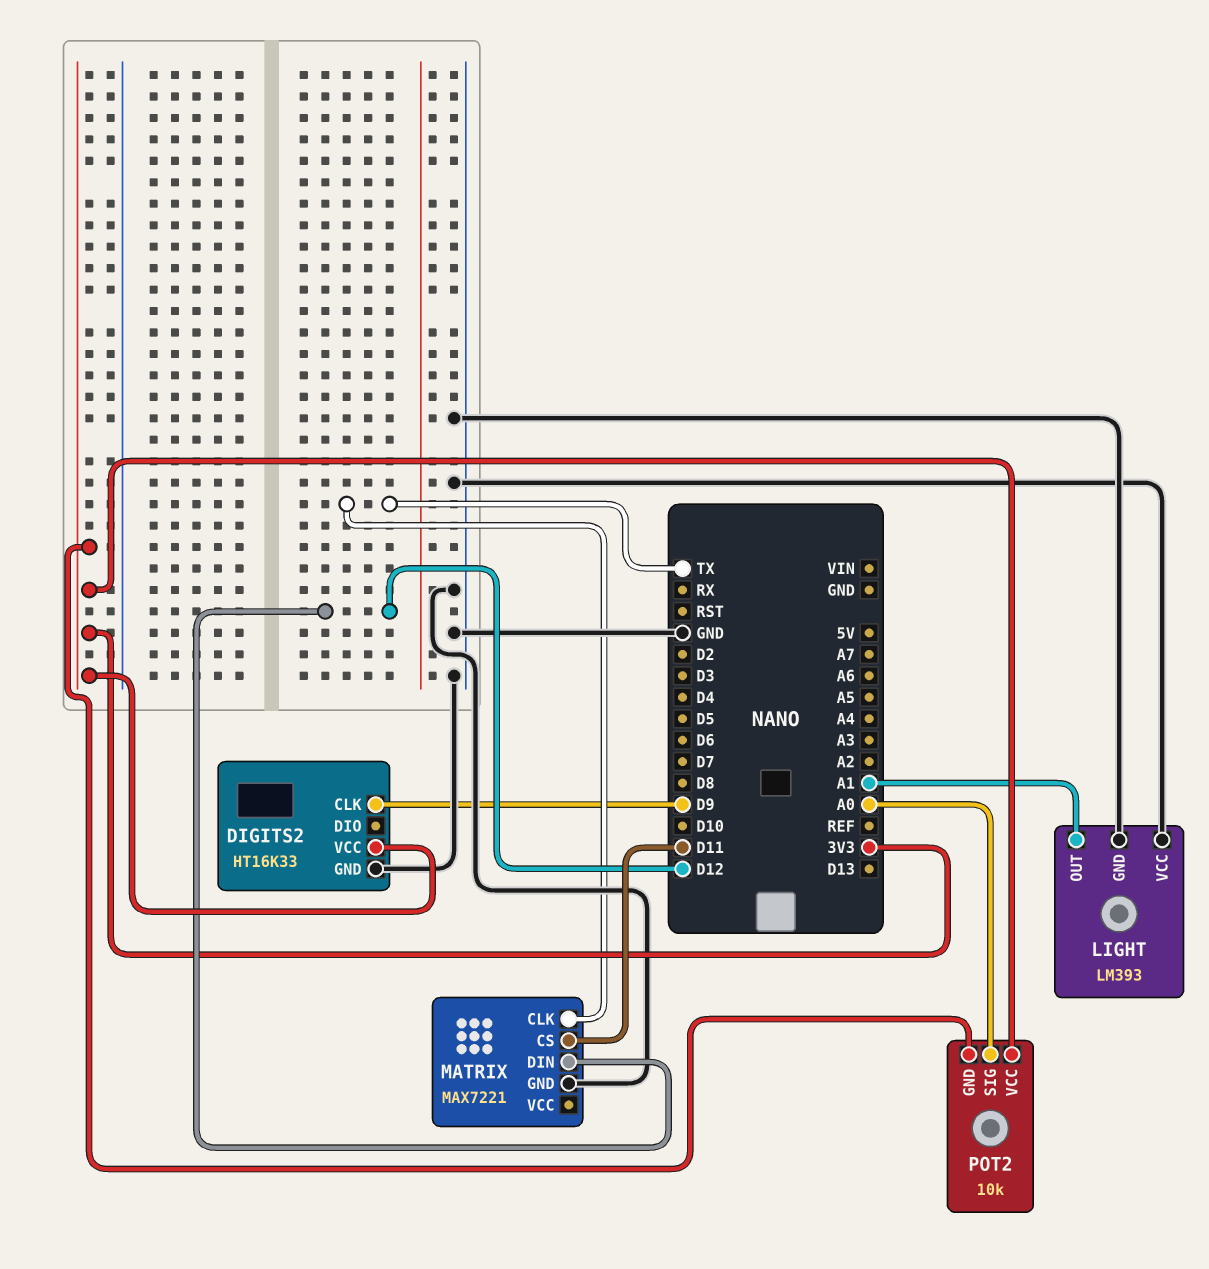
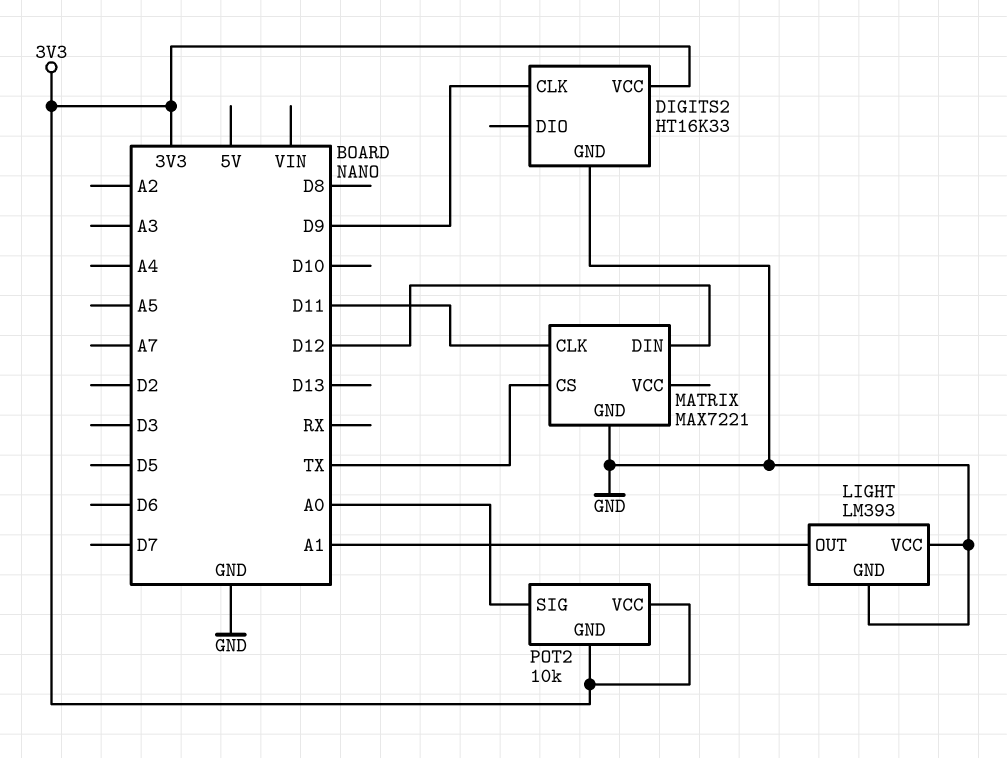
MATRIX pin CLK: TX -> D11
MATRIX pin CS: D11 -> TX

